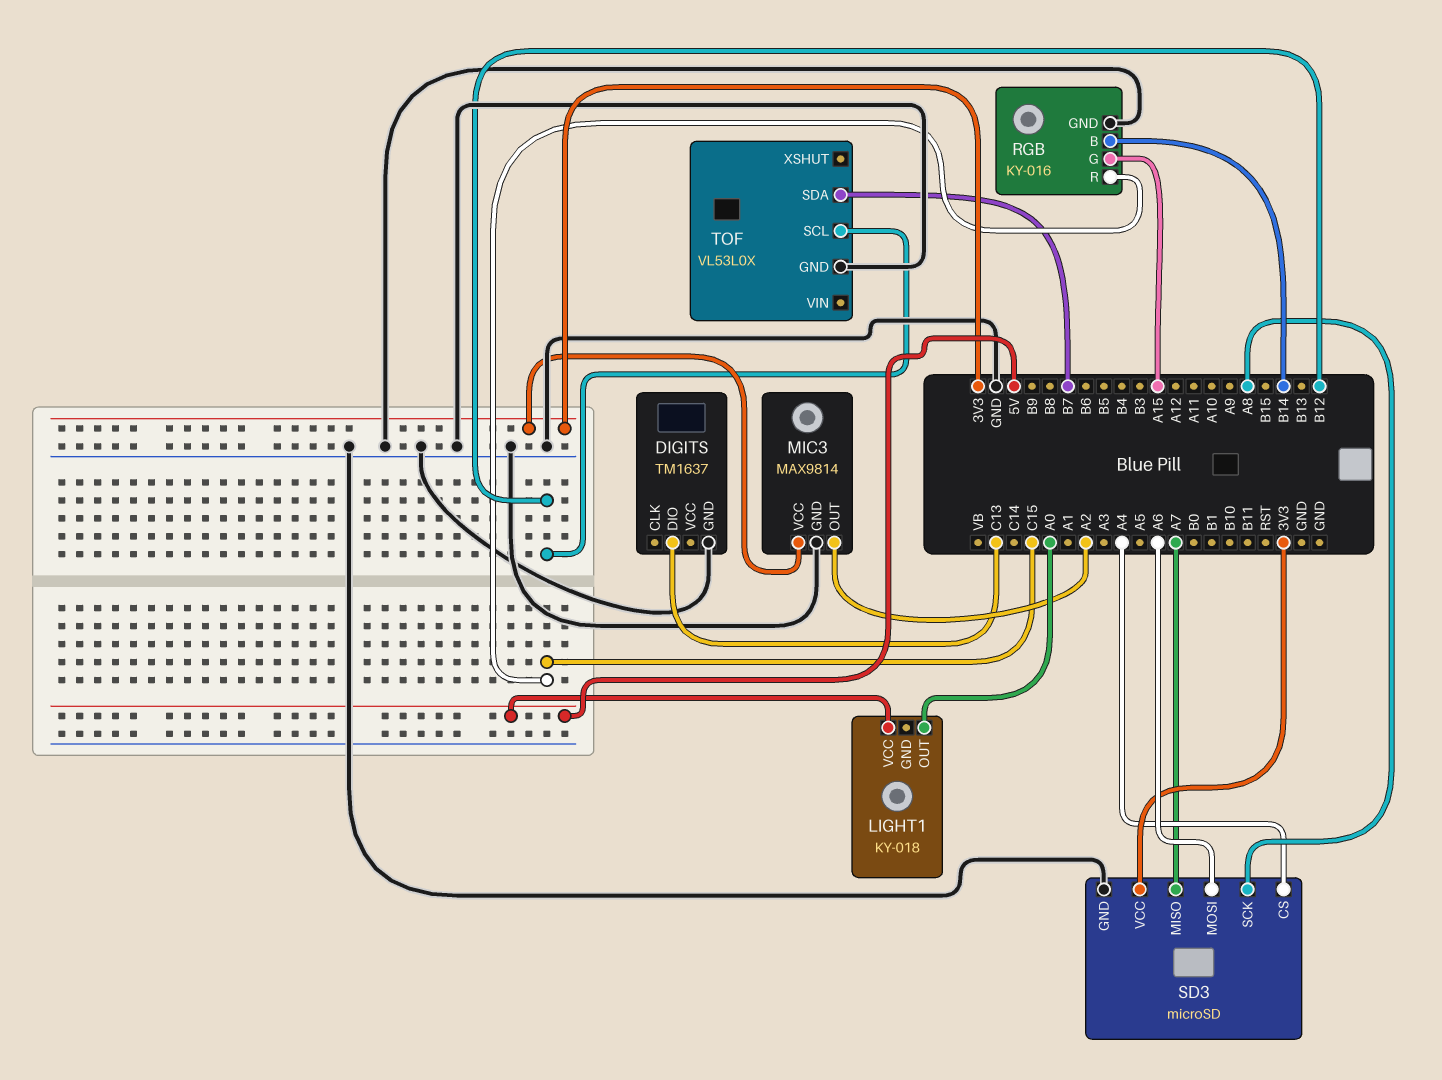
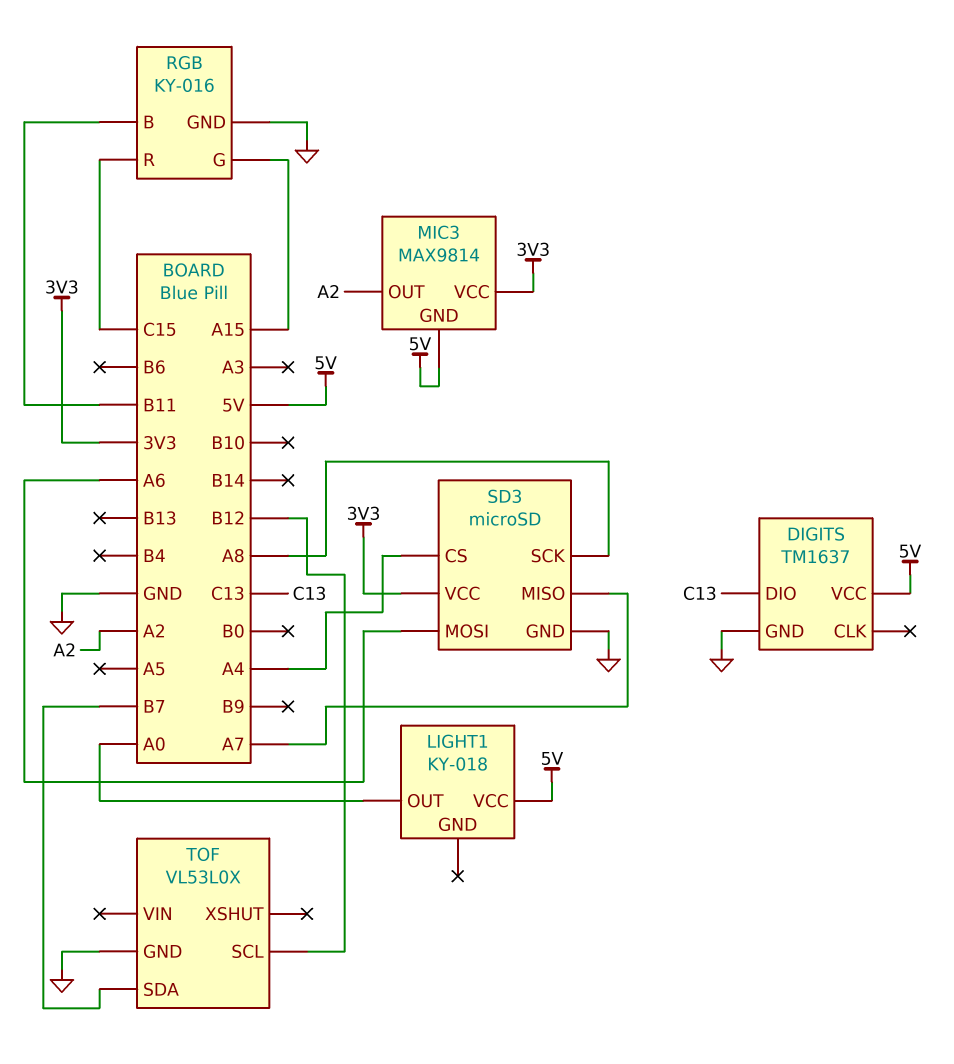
DIGITS pin VCC: none -> 5V
MIC3 pin GND: GND -> 5V
RGB pin B: B14 -> B11

